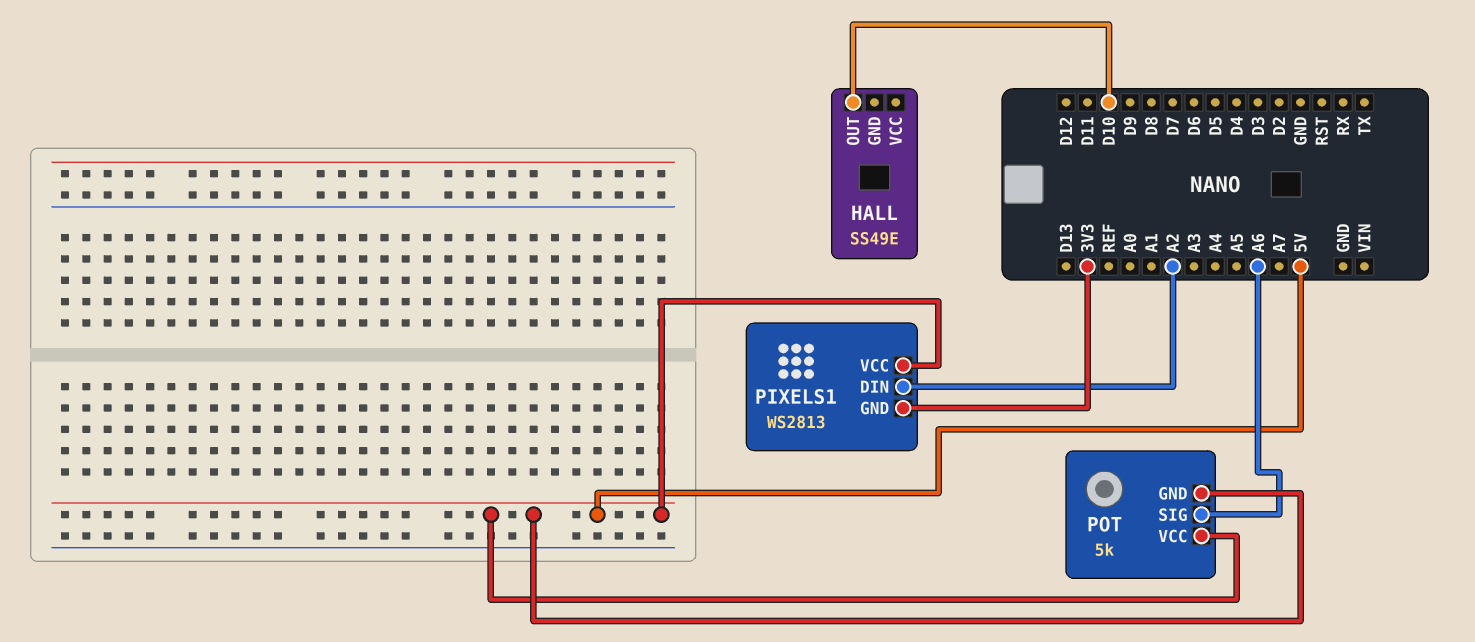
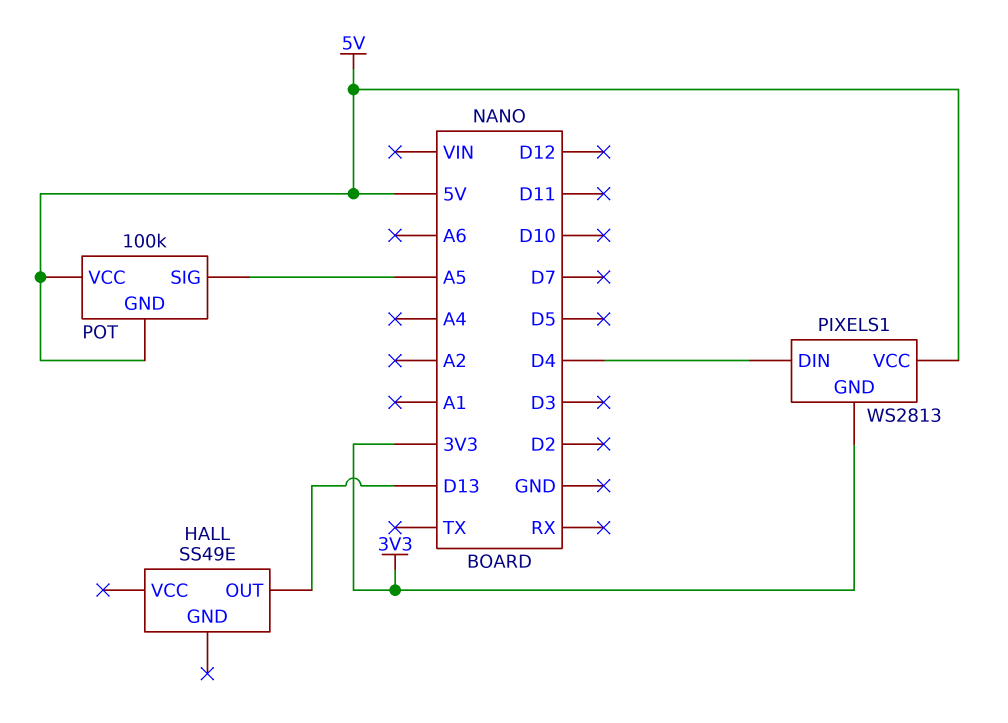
HALL pin OUT: D10 -> D13
PIXELS1 pin DIN: A2 -> D4
POT: 5k -> 100k
POT pin SIG: A6 -> A5

